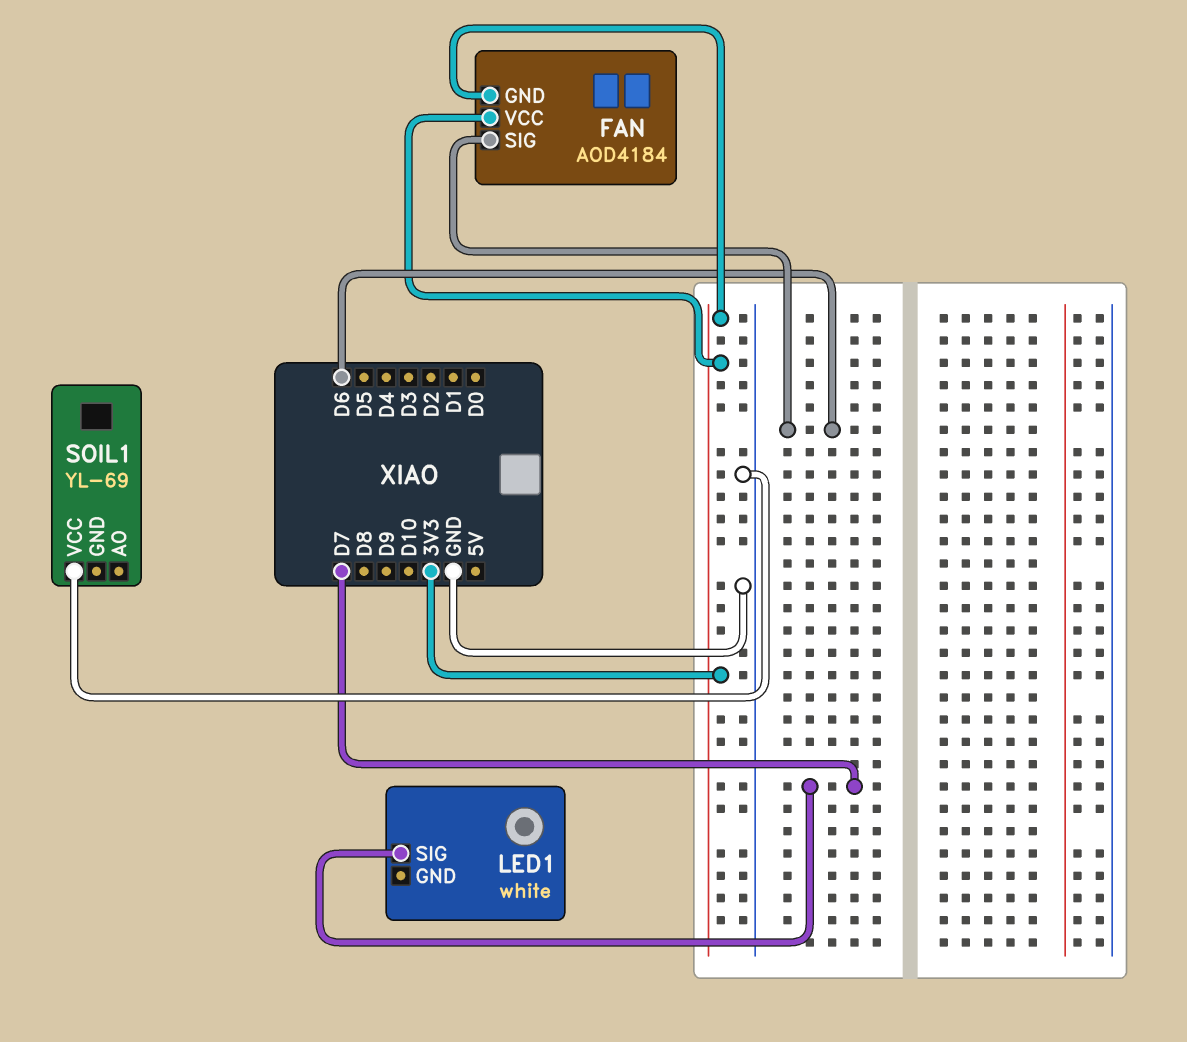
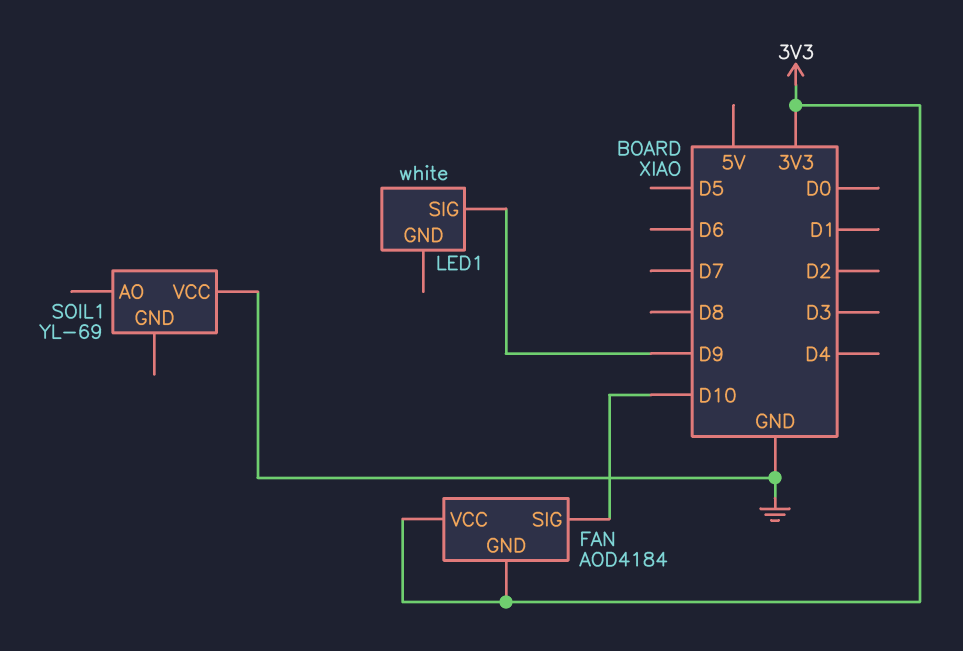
FAN pin SIG: D6 -> D10
LED1 pin SIG: D7 -> D9

